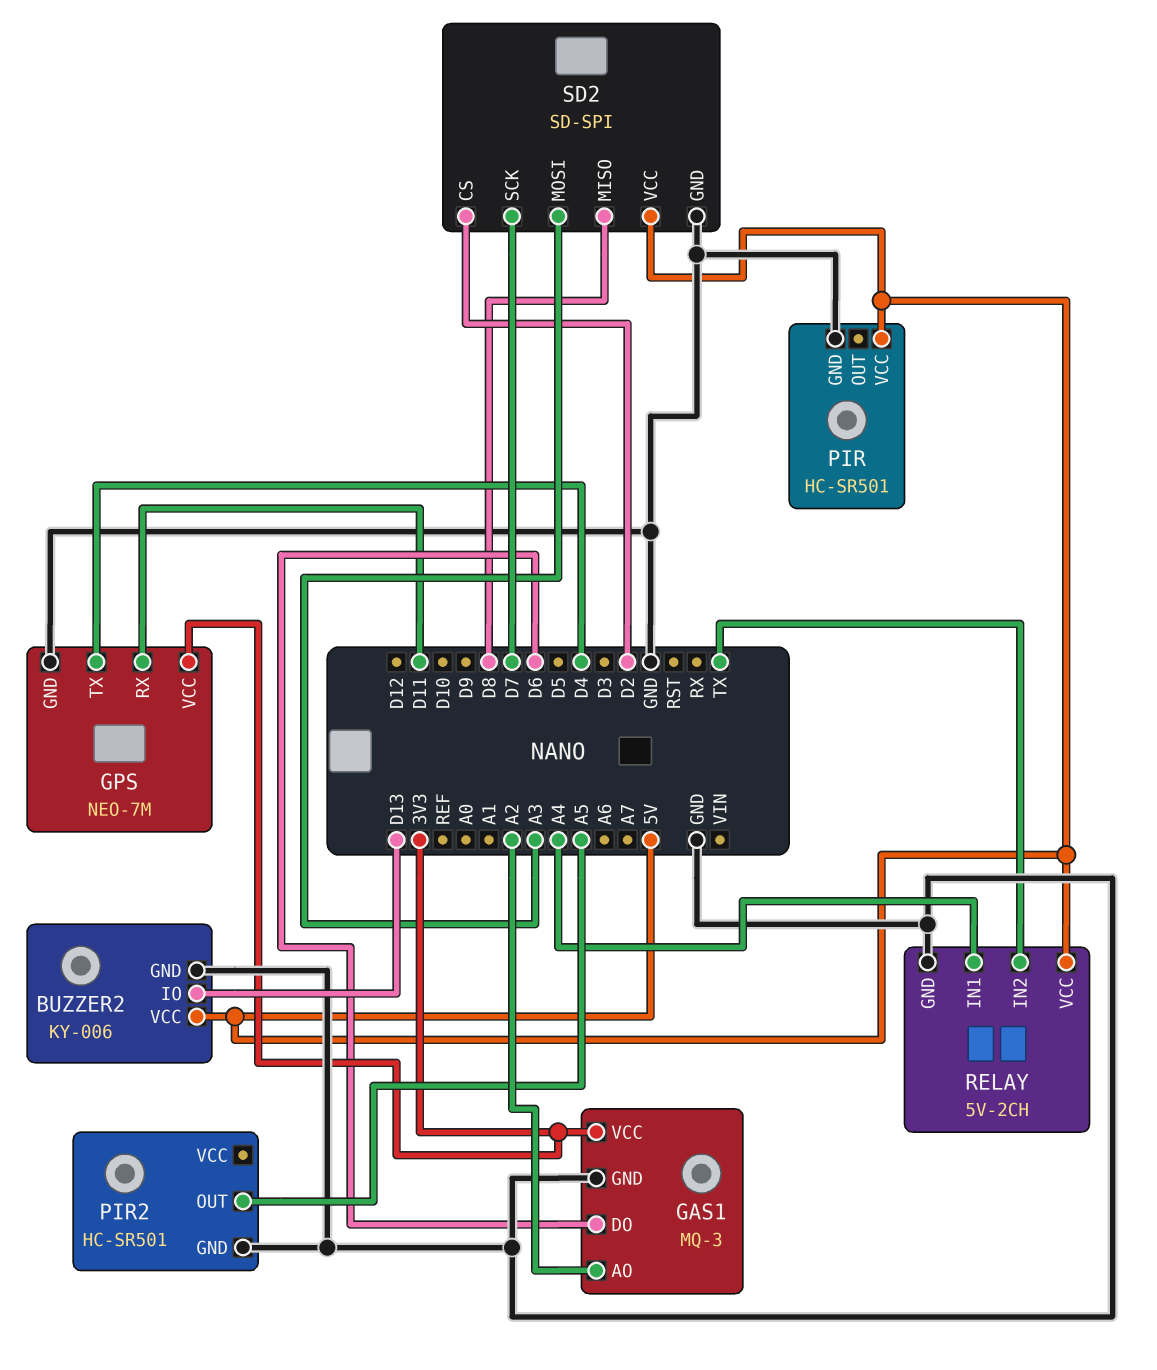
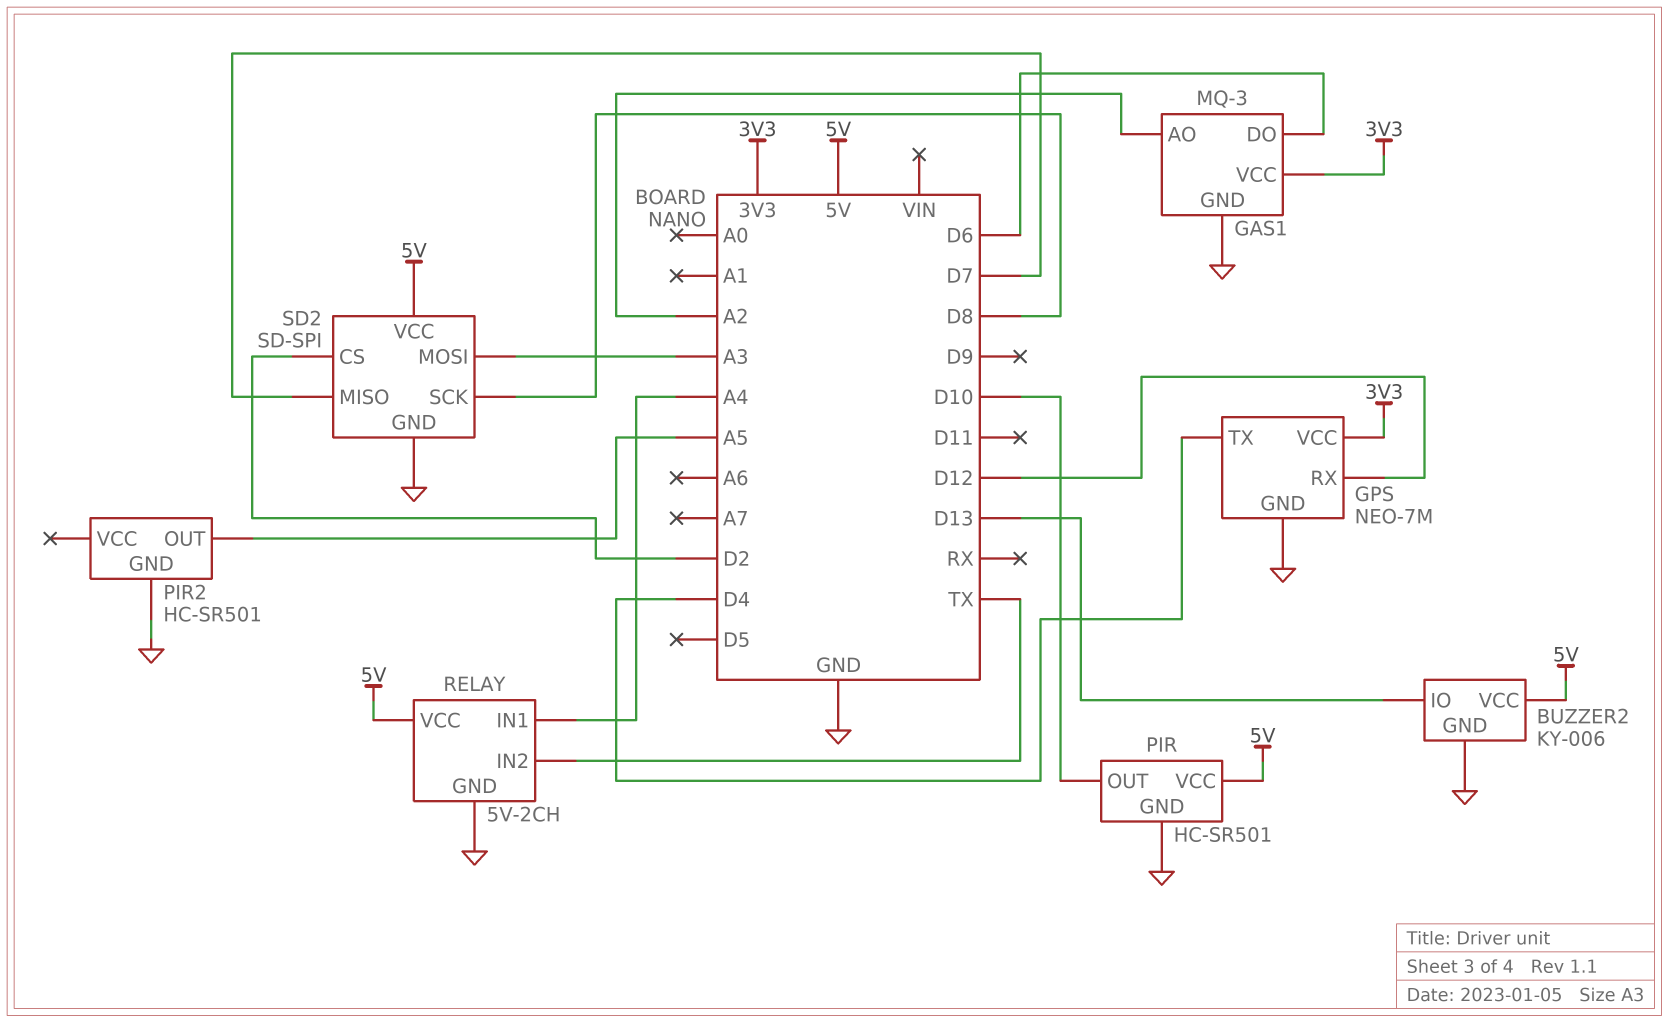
GPS pin RX: D11 -> D12
PIR pin OUT: none -> D10
SD2 pin MISO: D8 -> D7
SD2 pin SCK: D7 -> D8

